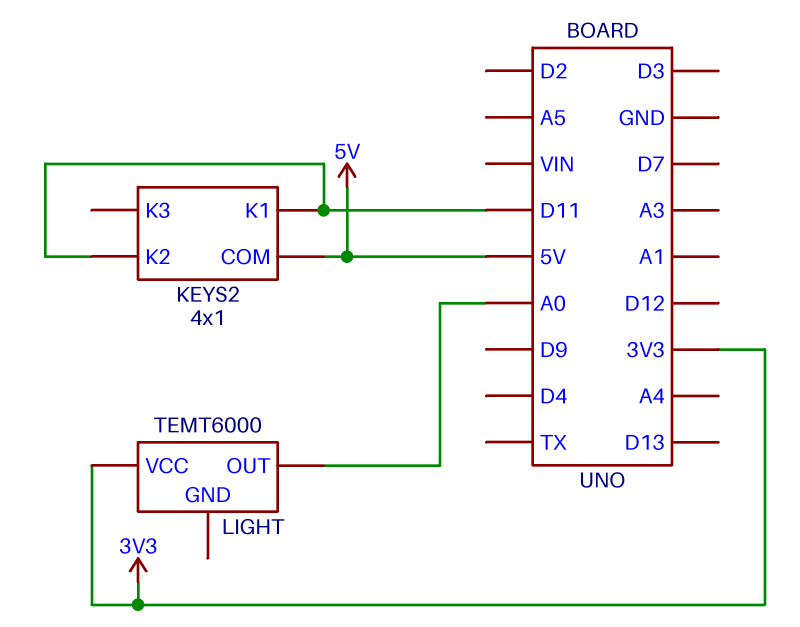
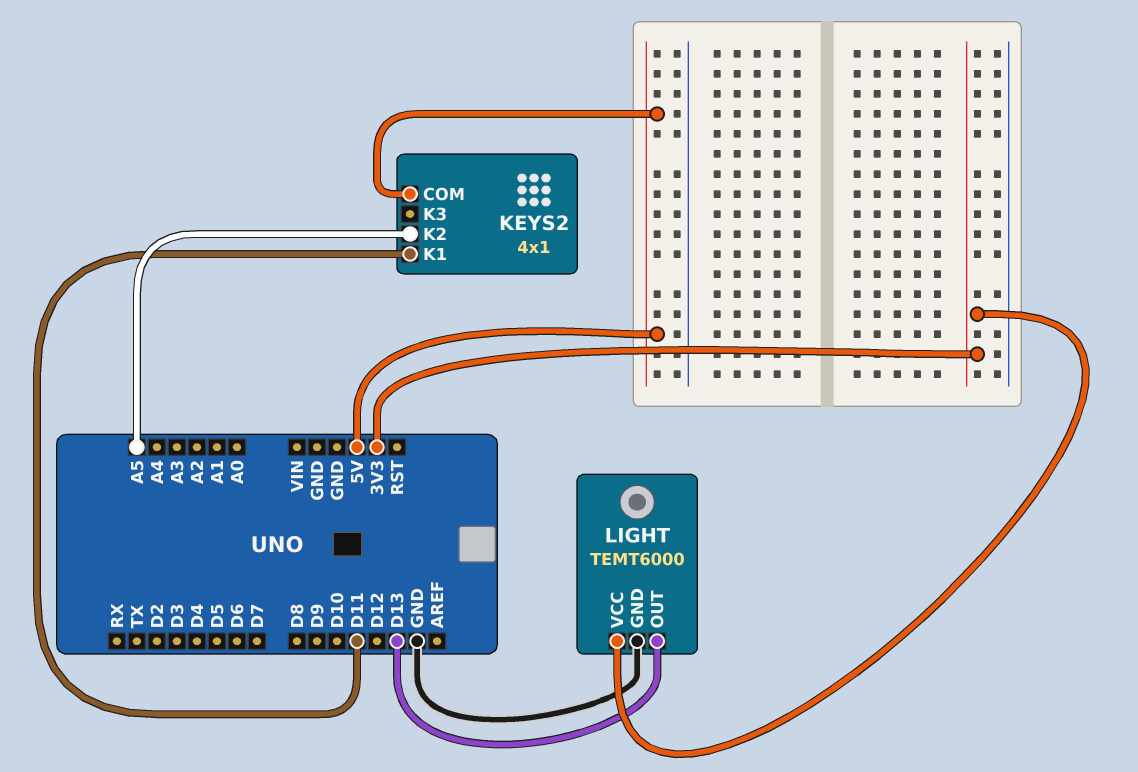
KEYS2 pin K2: D11 -> A5
LIGHT pin GND: none -> GND
LIGHT pin OUT: A0 -> D13

